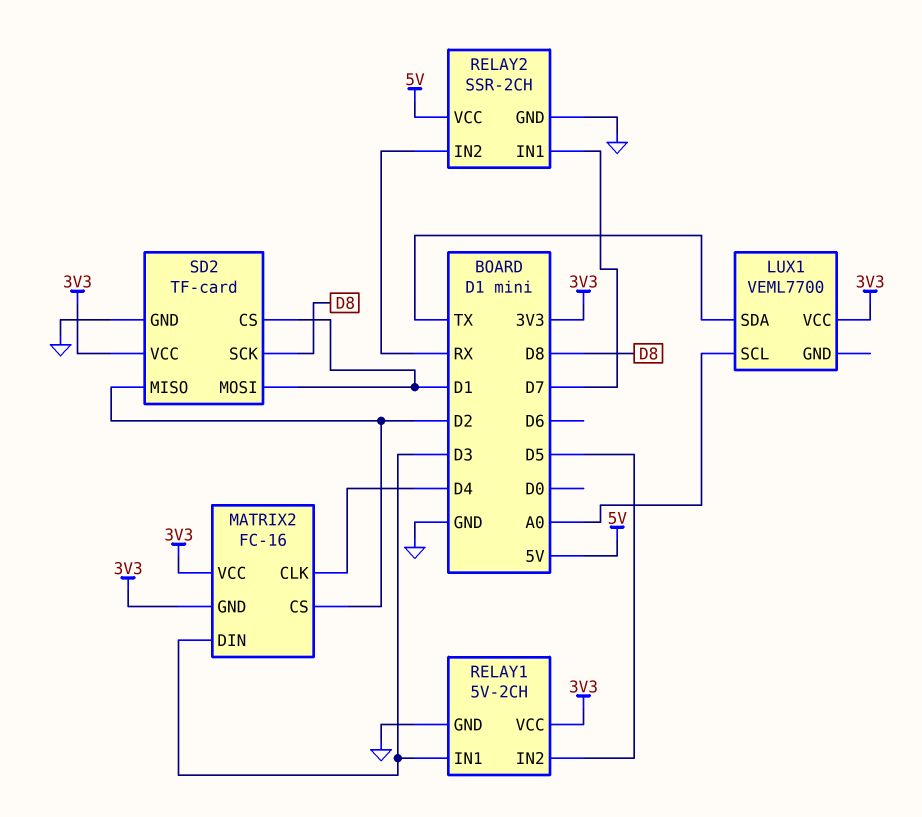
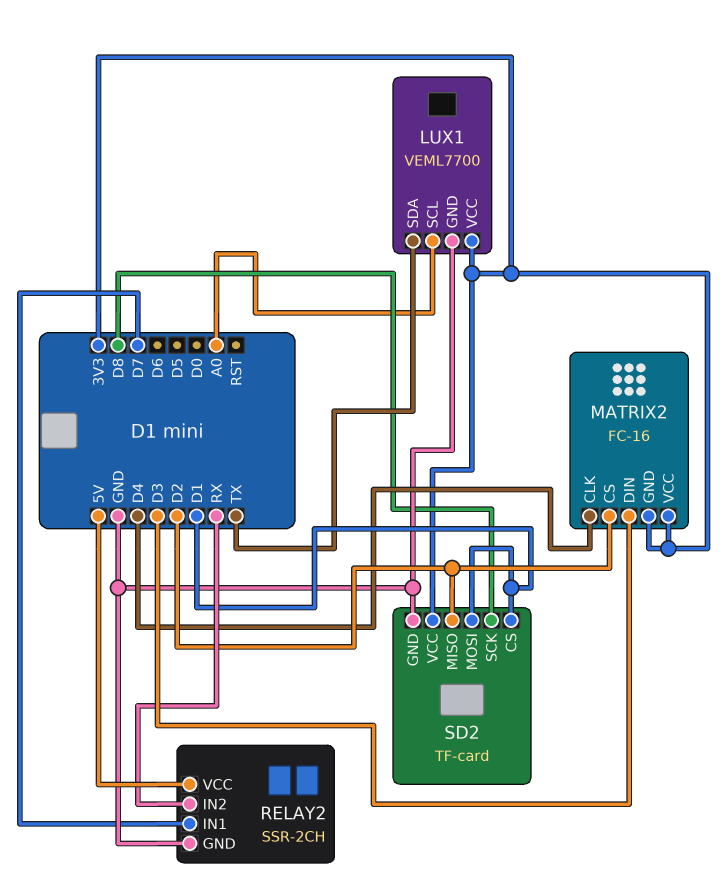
LUX1 pin GND: none -> GND
RELAY1: 5V-2CH -> none
RELAY1 pin GND: GND -> none
RELAY1 pin IN1: D3 -> none
RELAY1 pin IN2: D5 -> none
RELAY1 pin VCC: 3V3 -> none

